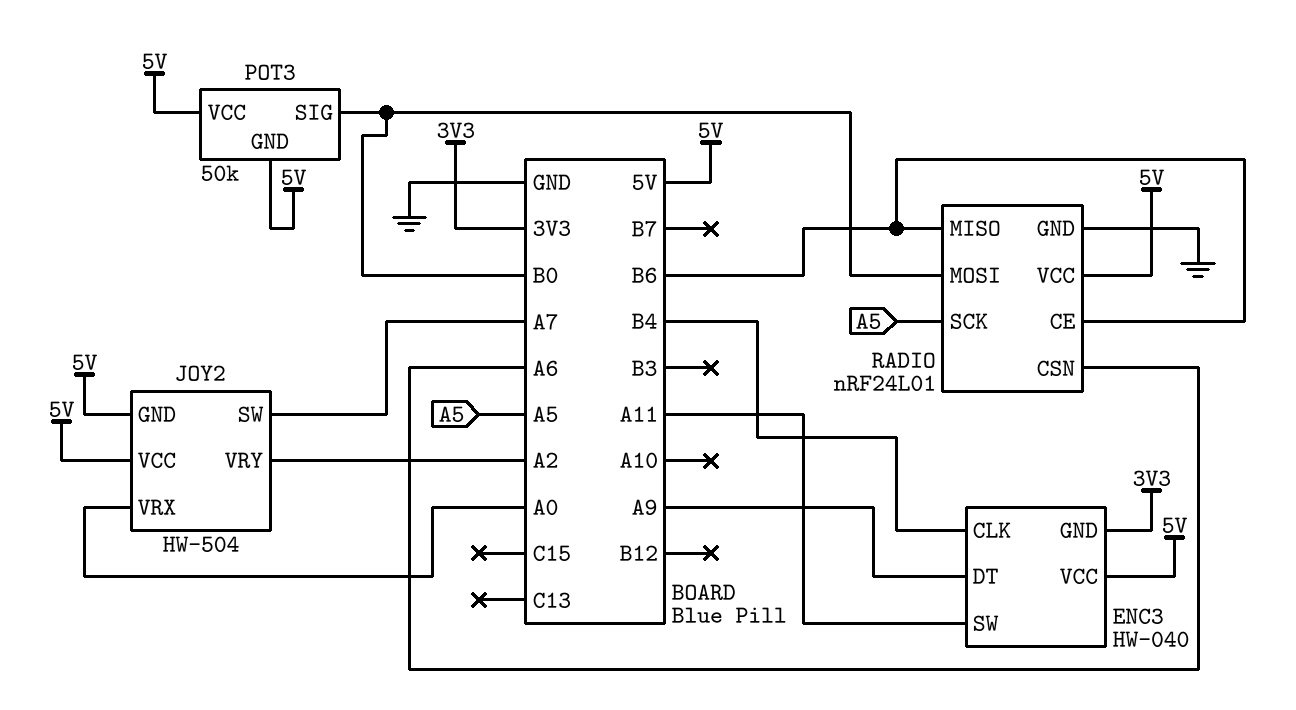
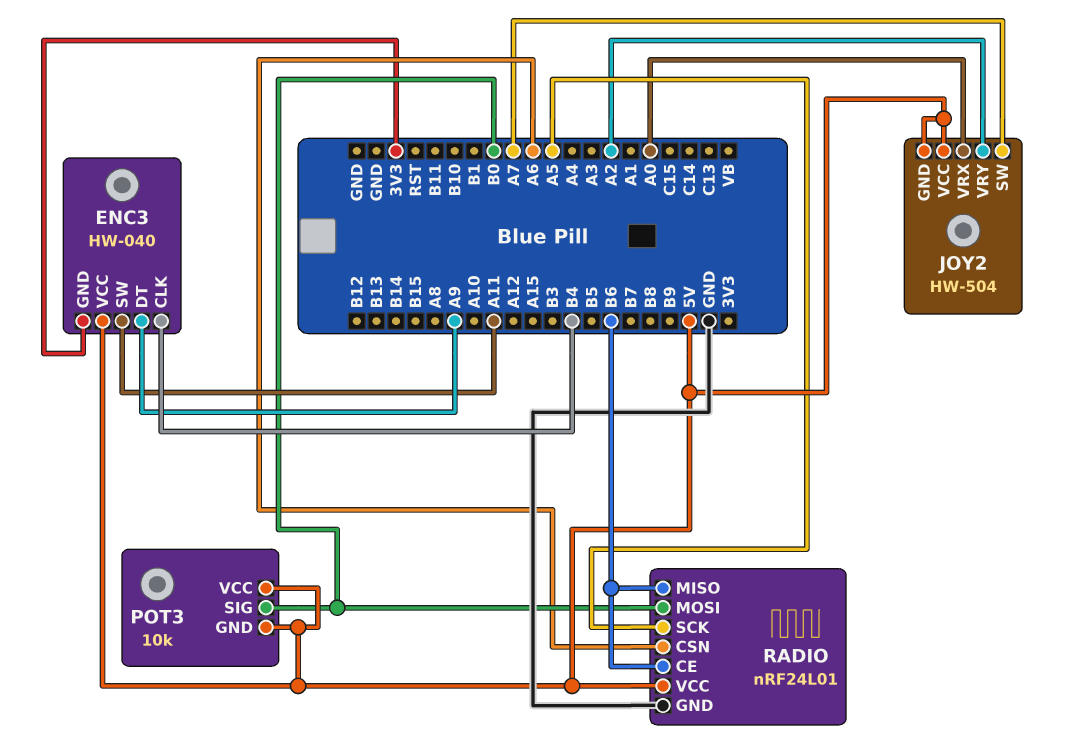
POT3: 50k -> 10k

